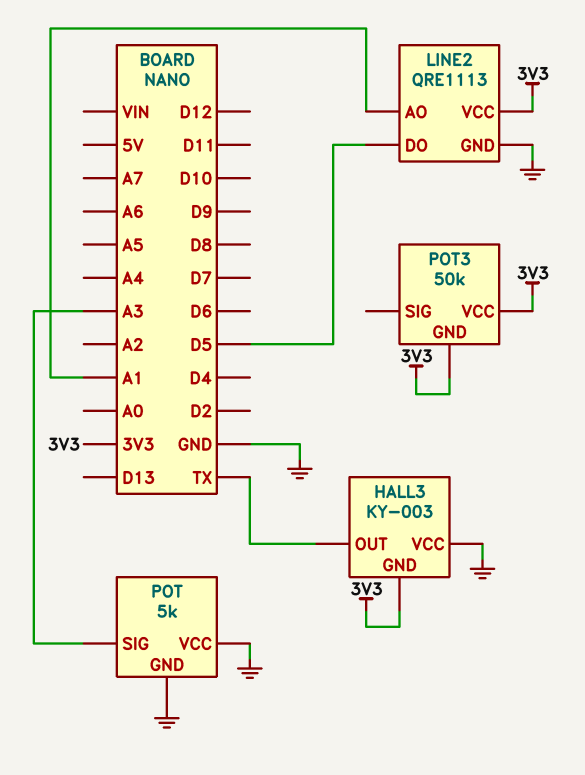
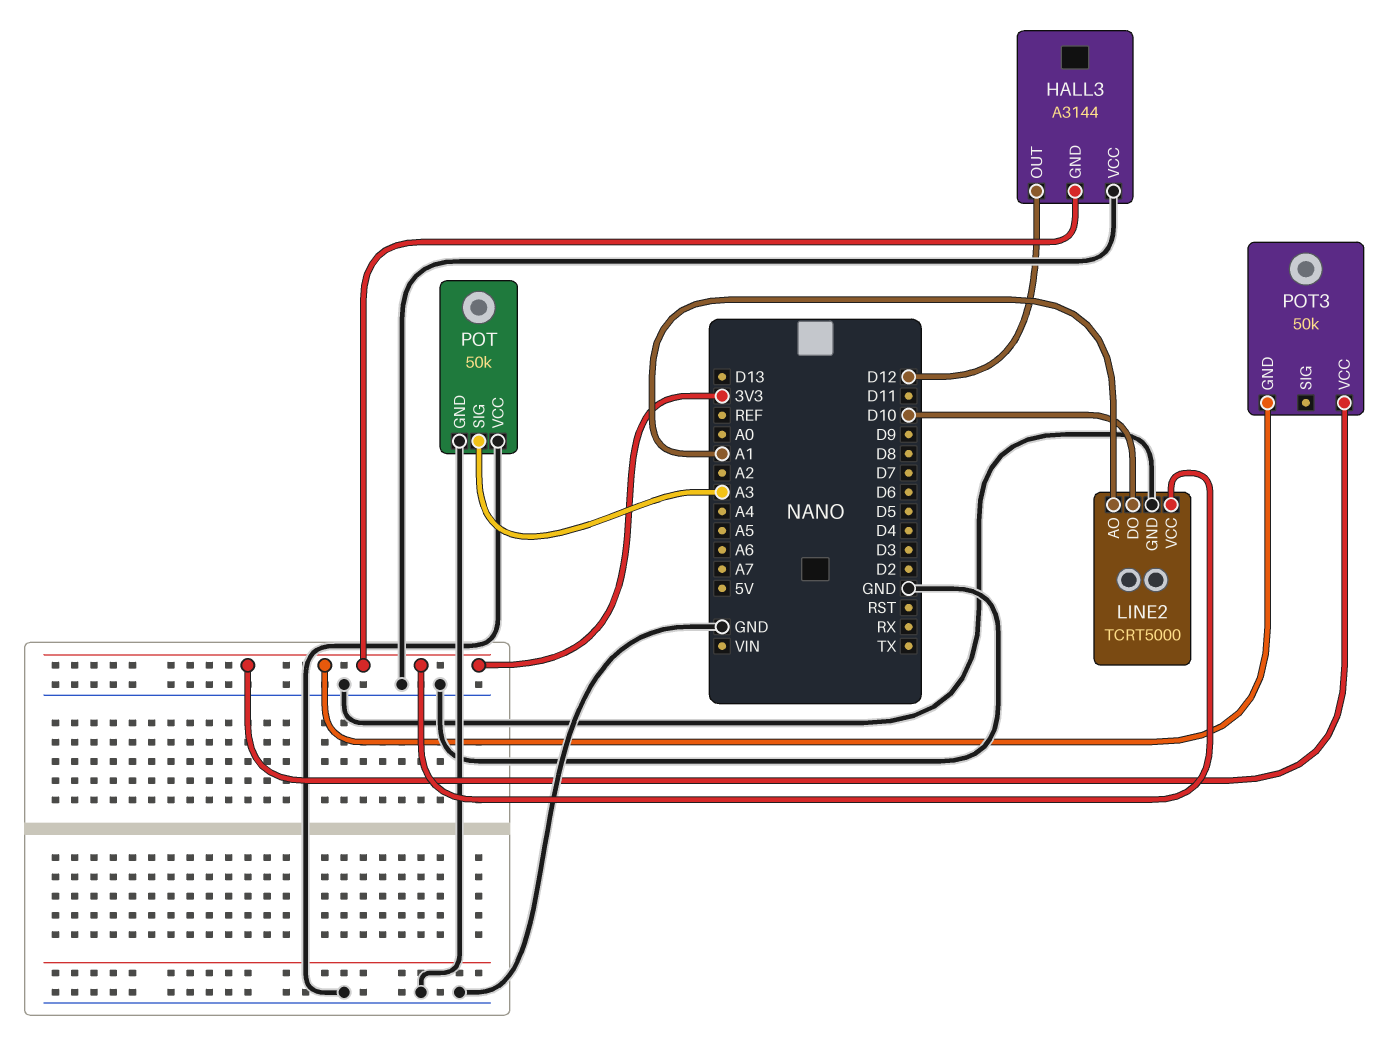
HALL3: KY-003 -> A3144
HALL3 pin OUT: TX -> D12
LINE2: QRE1113 -> TCRT5000
LINE2 pin DO: D5 -> D10
POT: 5k -> 50k

